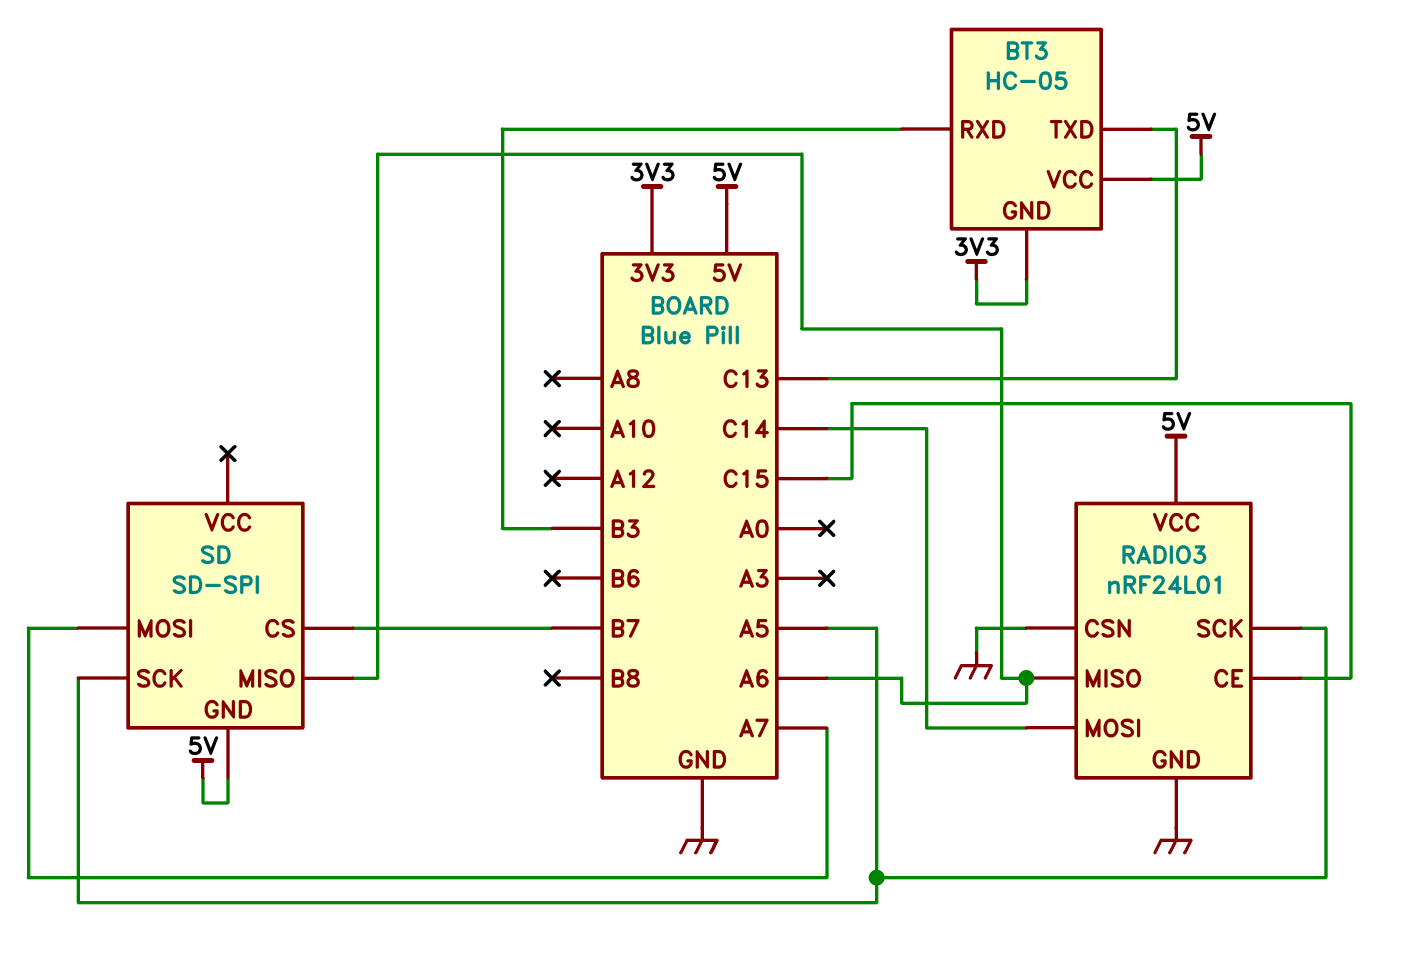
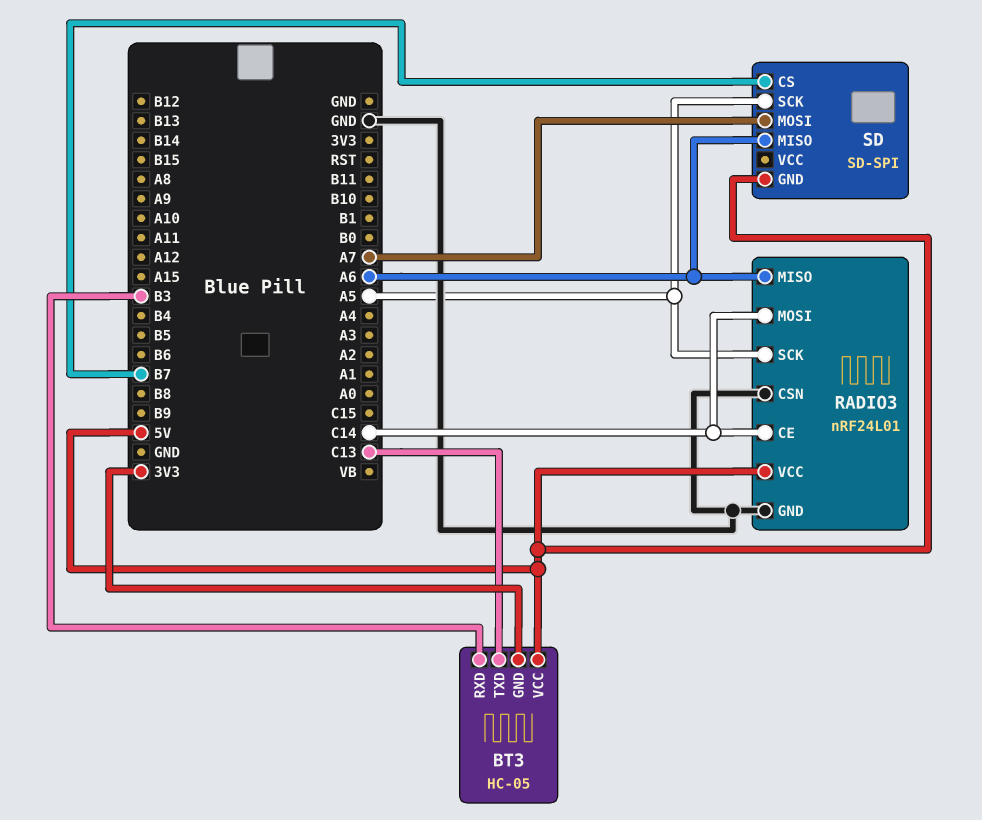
RADIO3 pin CE: C15 -> C14

